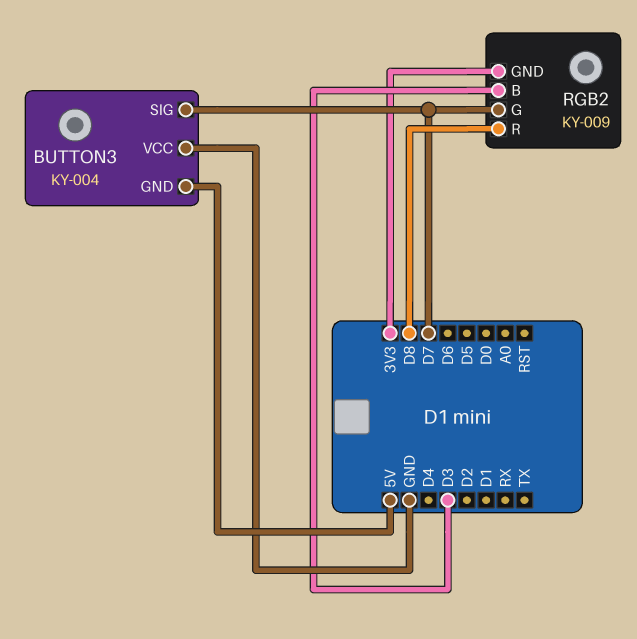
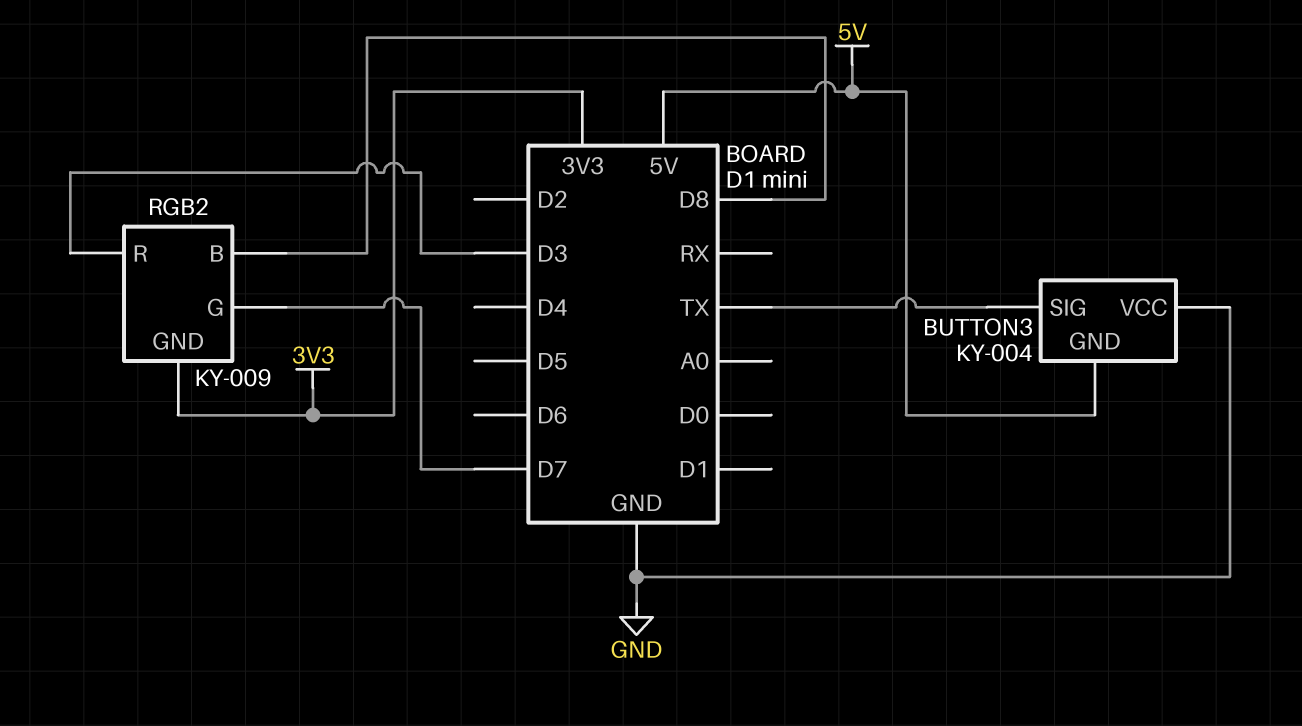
BUTTON3 pin SIG: D7 -> TX
RGB2 pin B: D3 -> D8
RGB2 pin R: D8 -> D3

